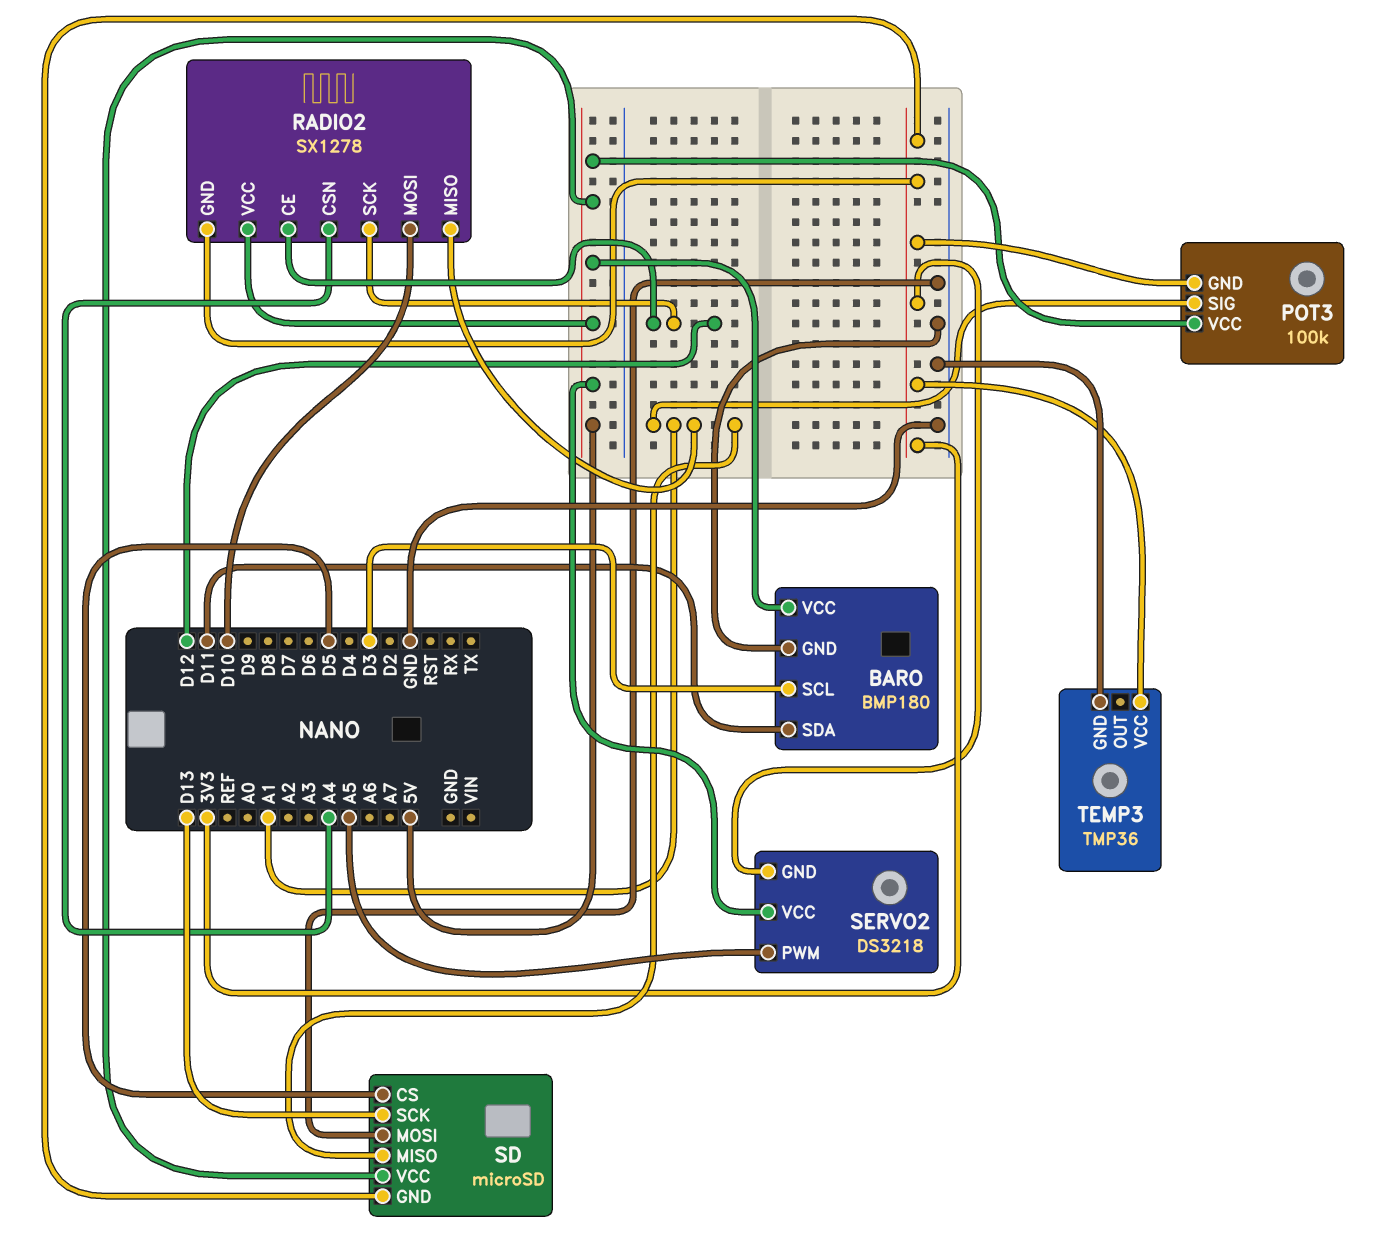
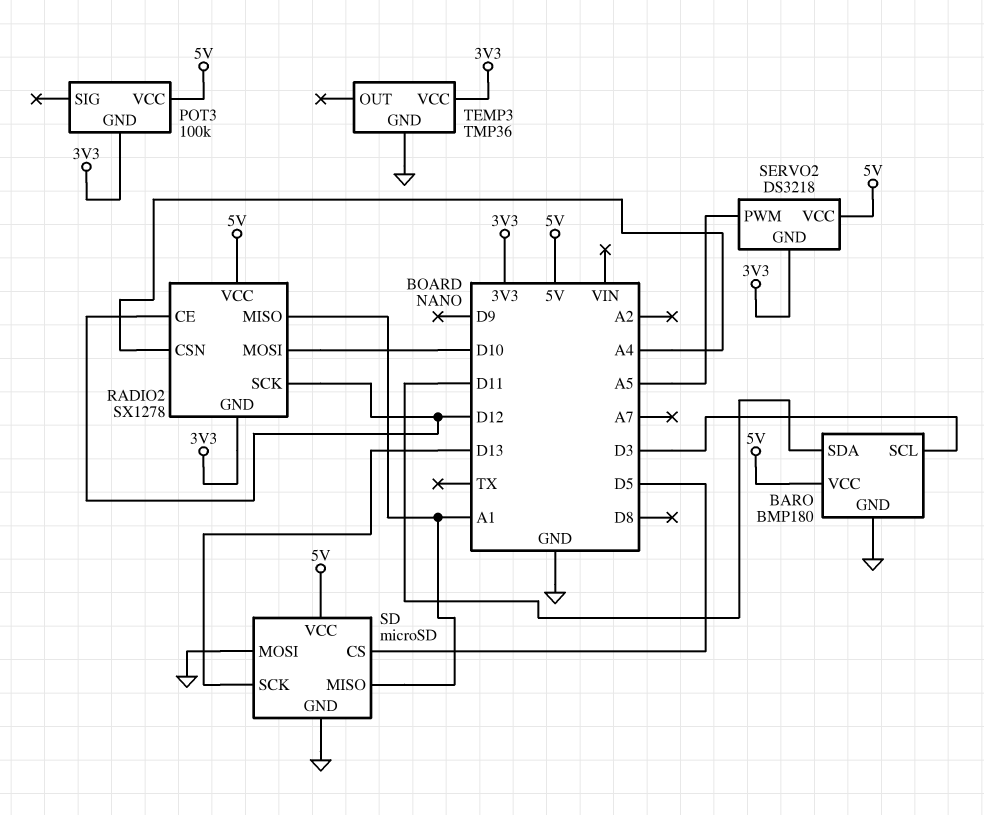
POT3 pin SIG: A1 -> none
SD pin GND: 3V3 -> GND

